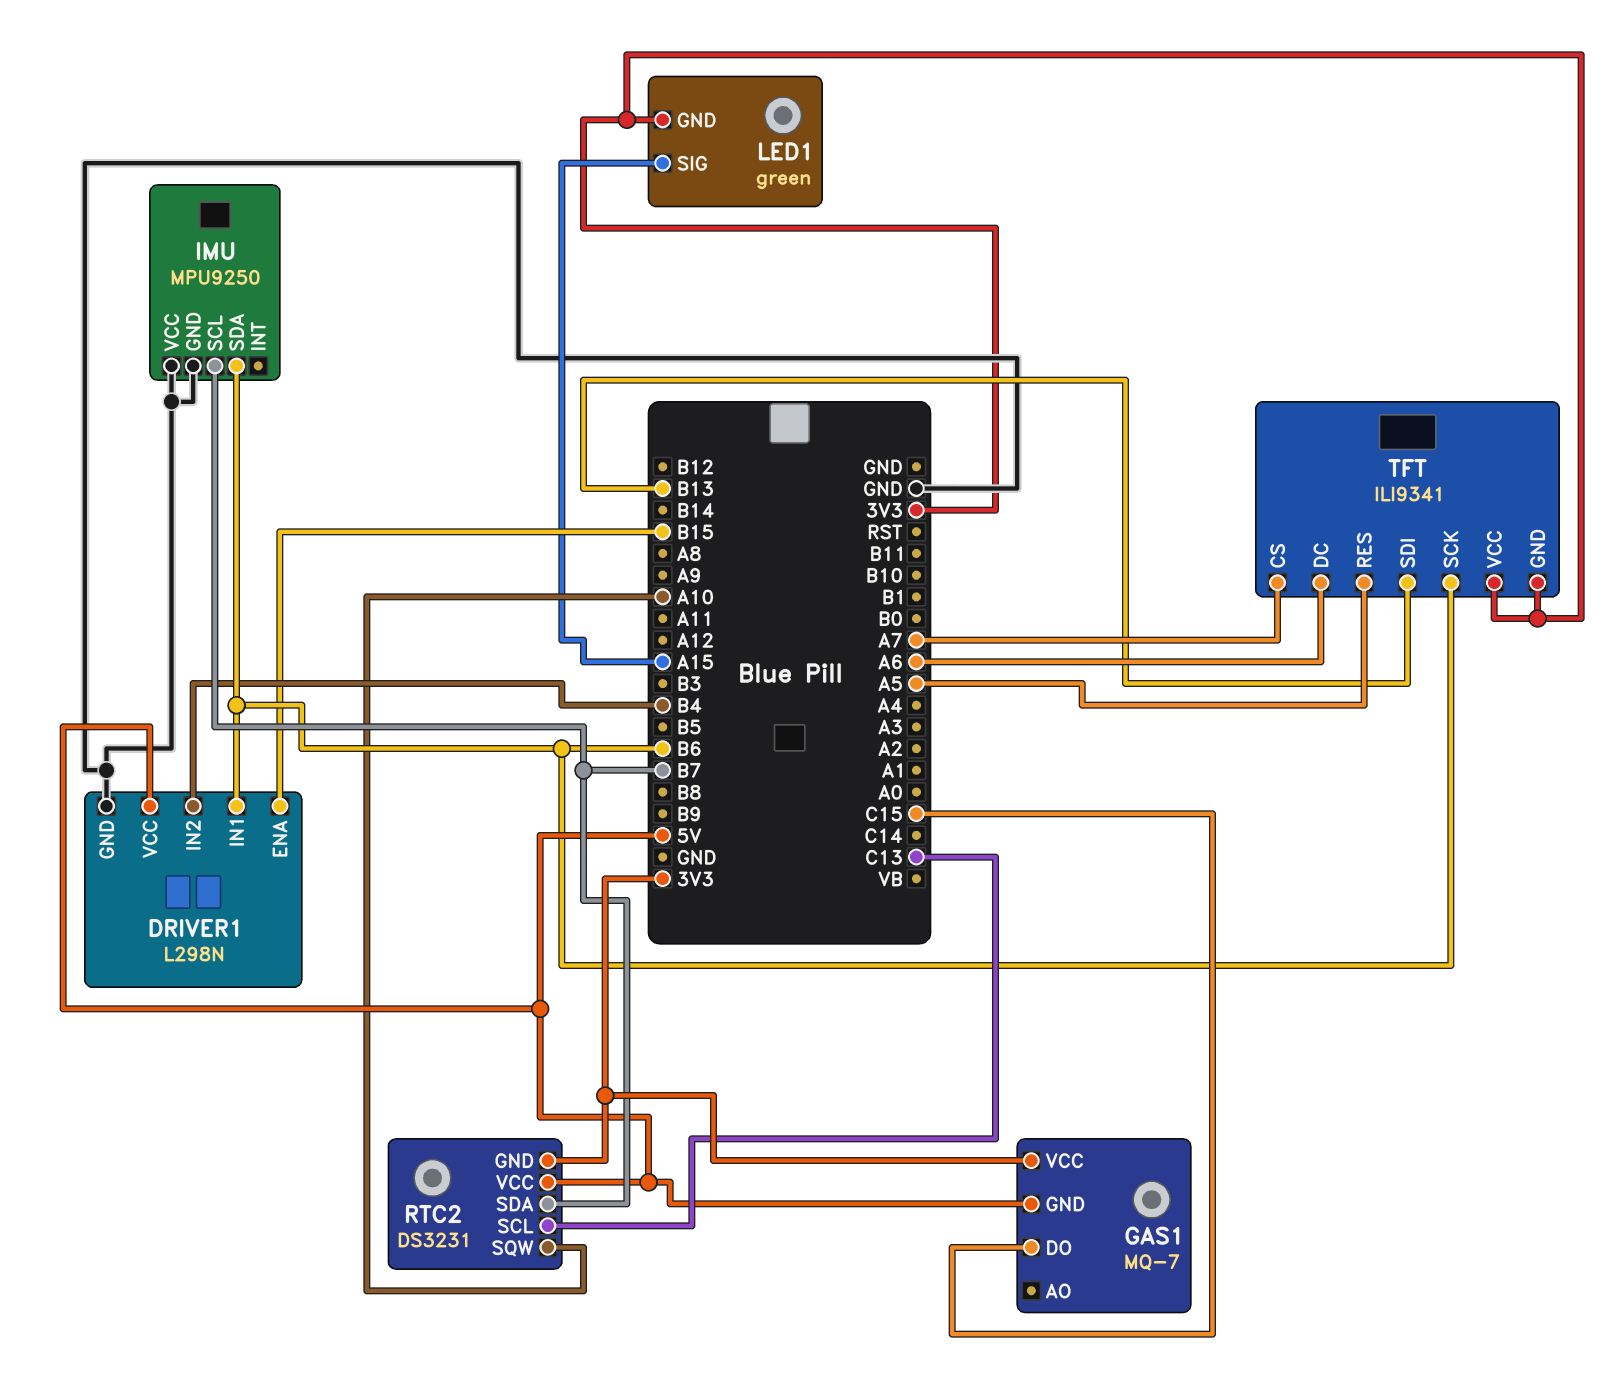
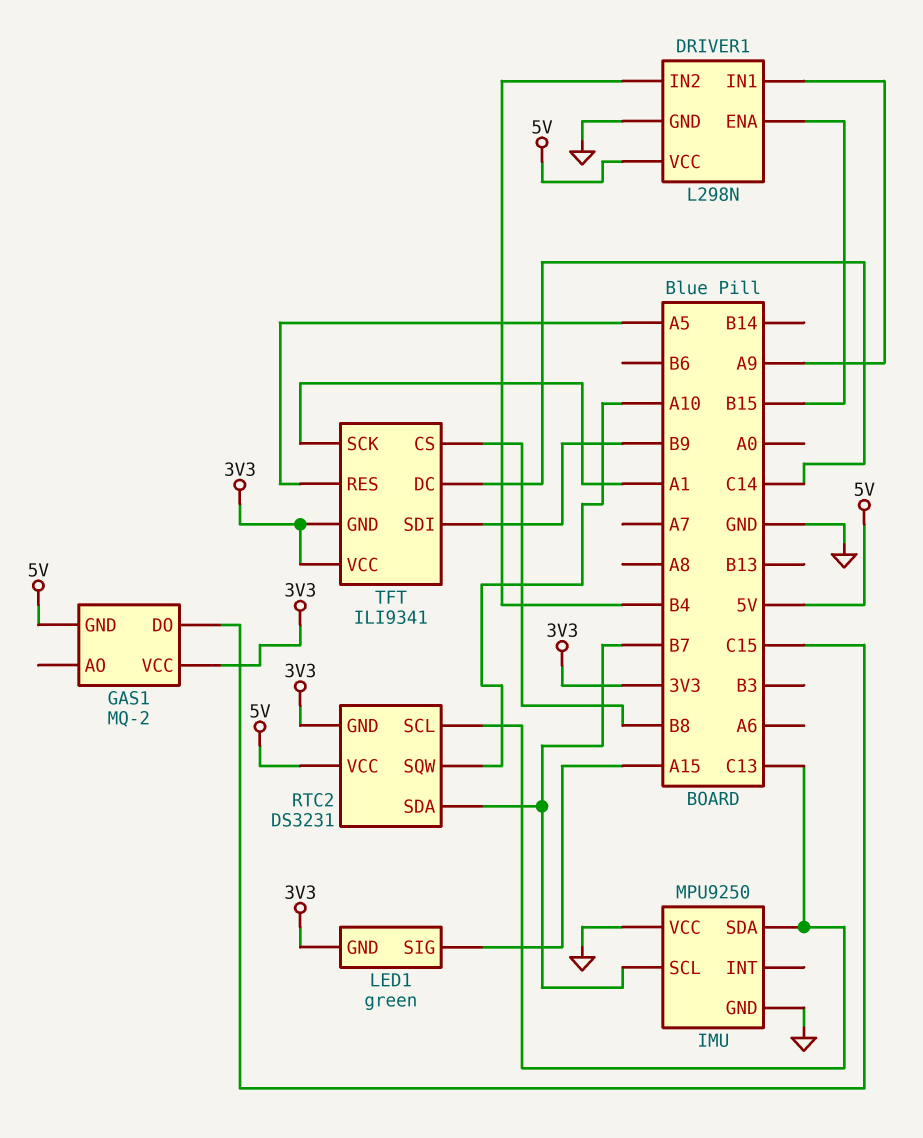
DRIVER1 pin IN1: B6 -> A9
GAS1: MQ-7 -> MQ-2
IMU pin SDA: B6 -> C13
TFT pin CS: A7 -> B8
TFT pin DC: A6 -> C14
TFT pin SCK: B6 -> A1
TFT pin SDI: B13 -> B9

